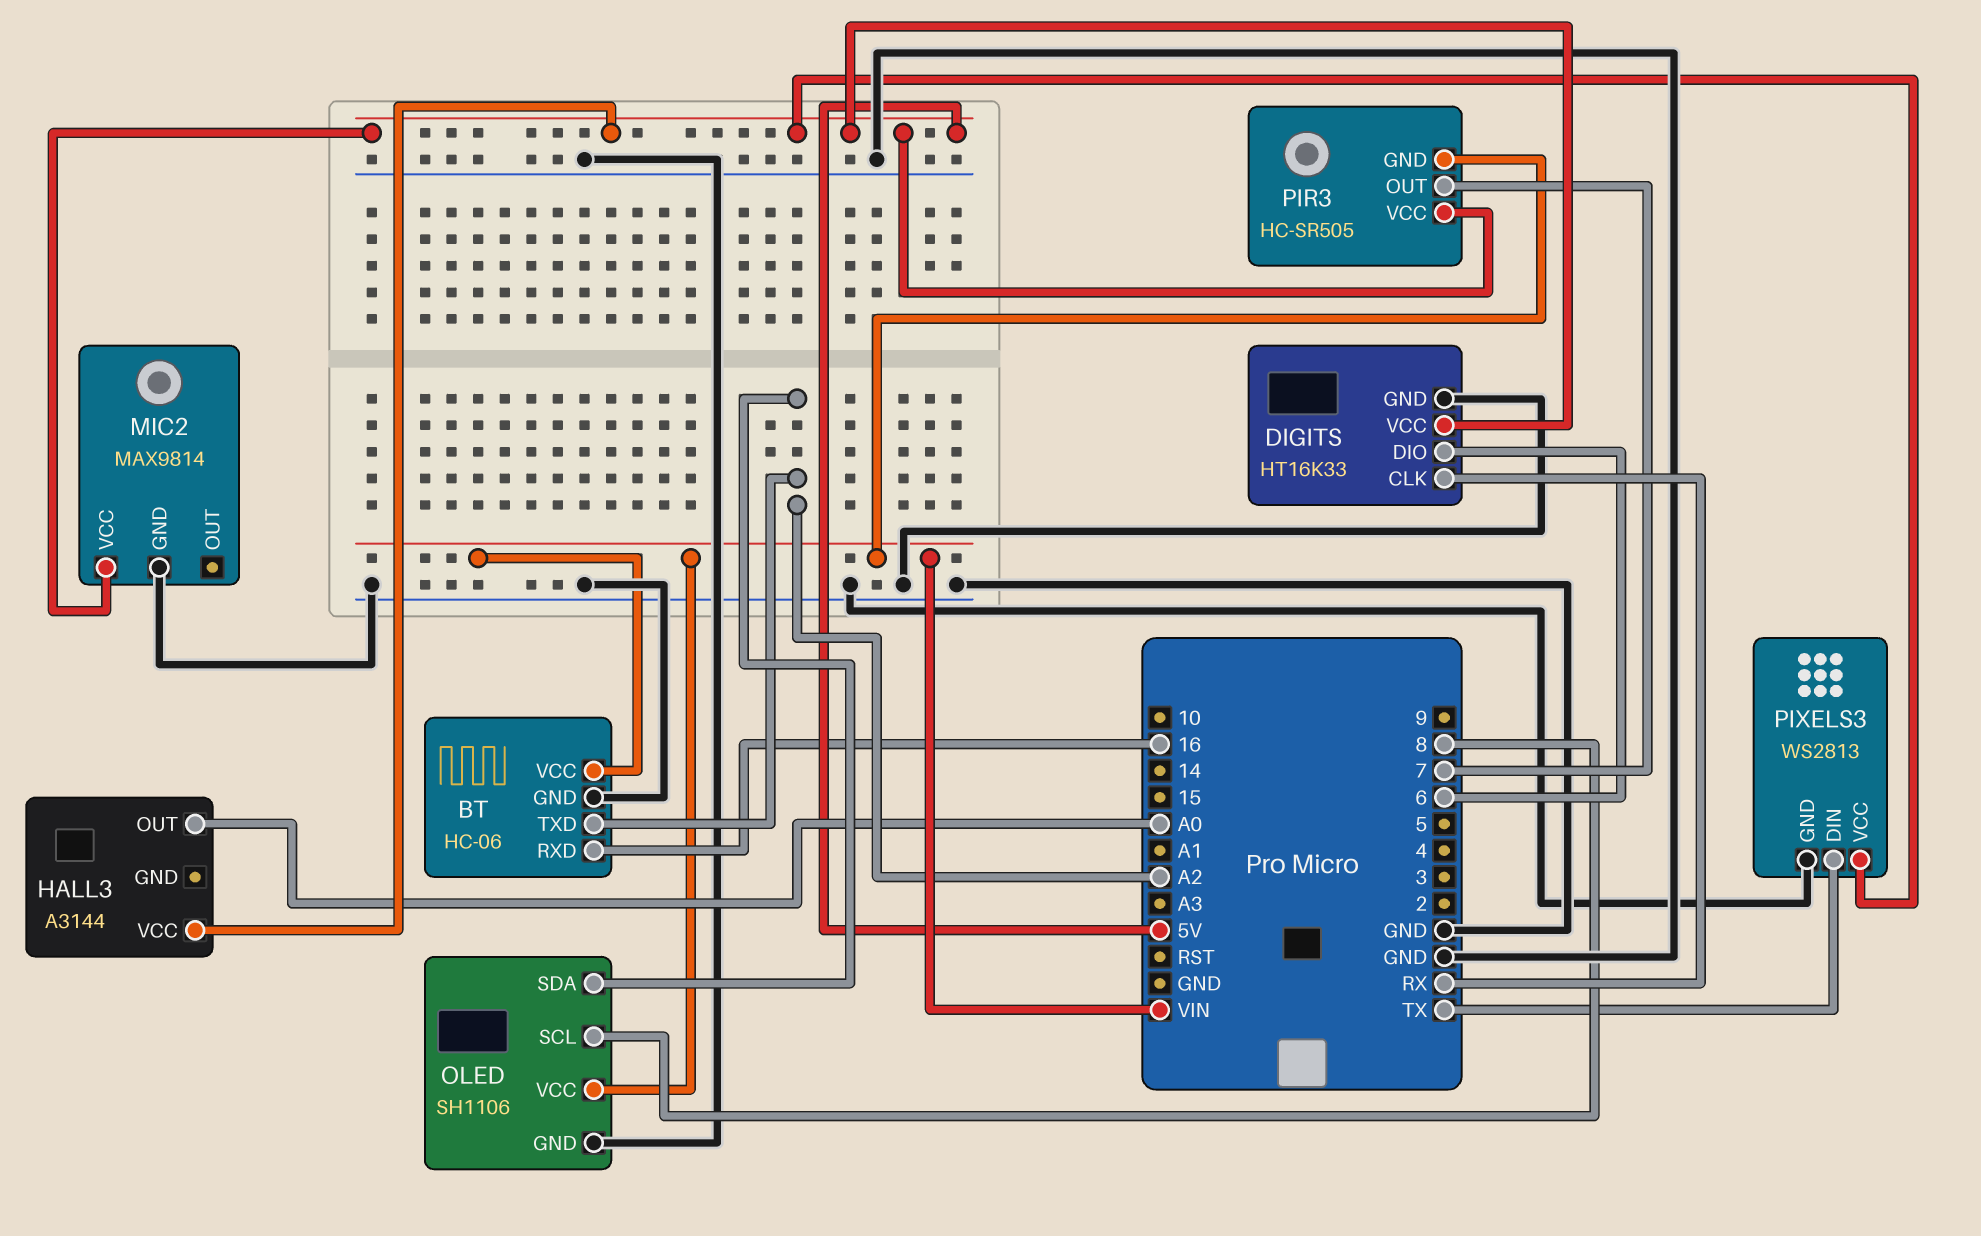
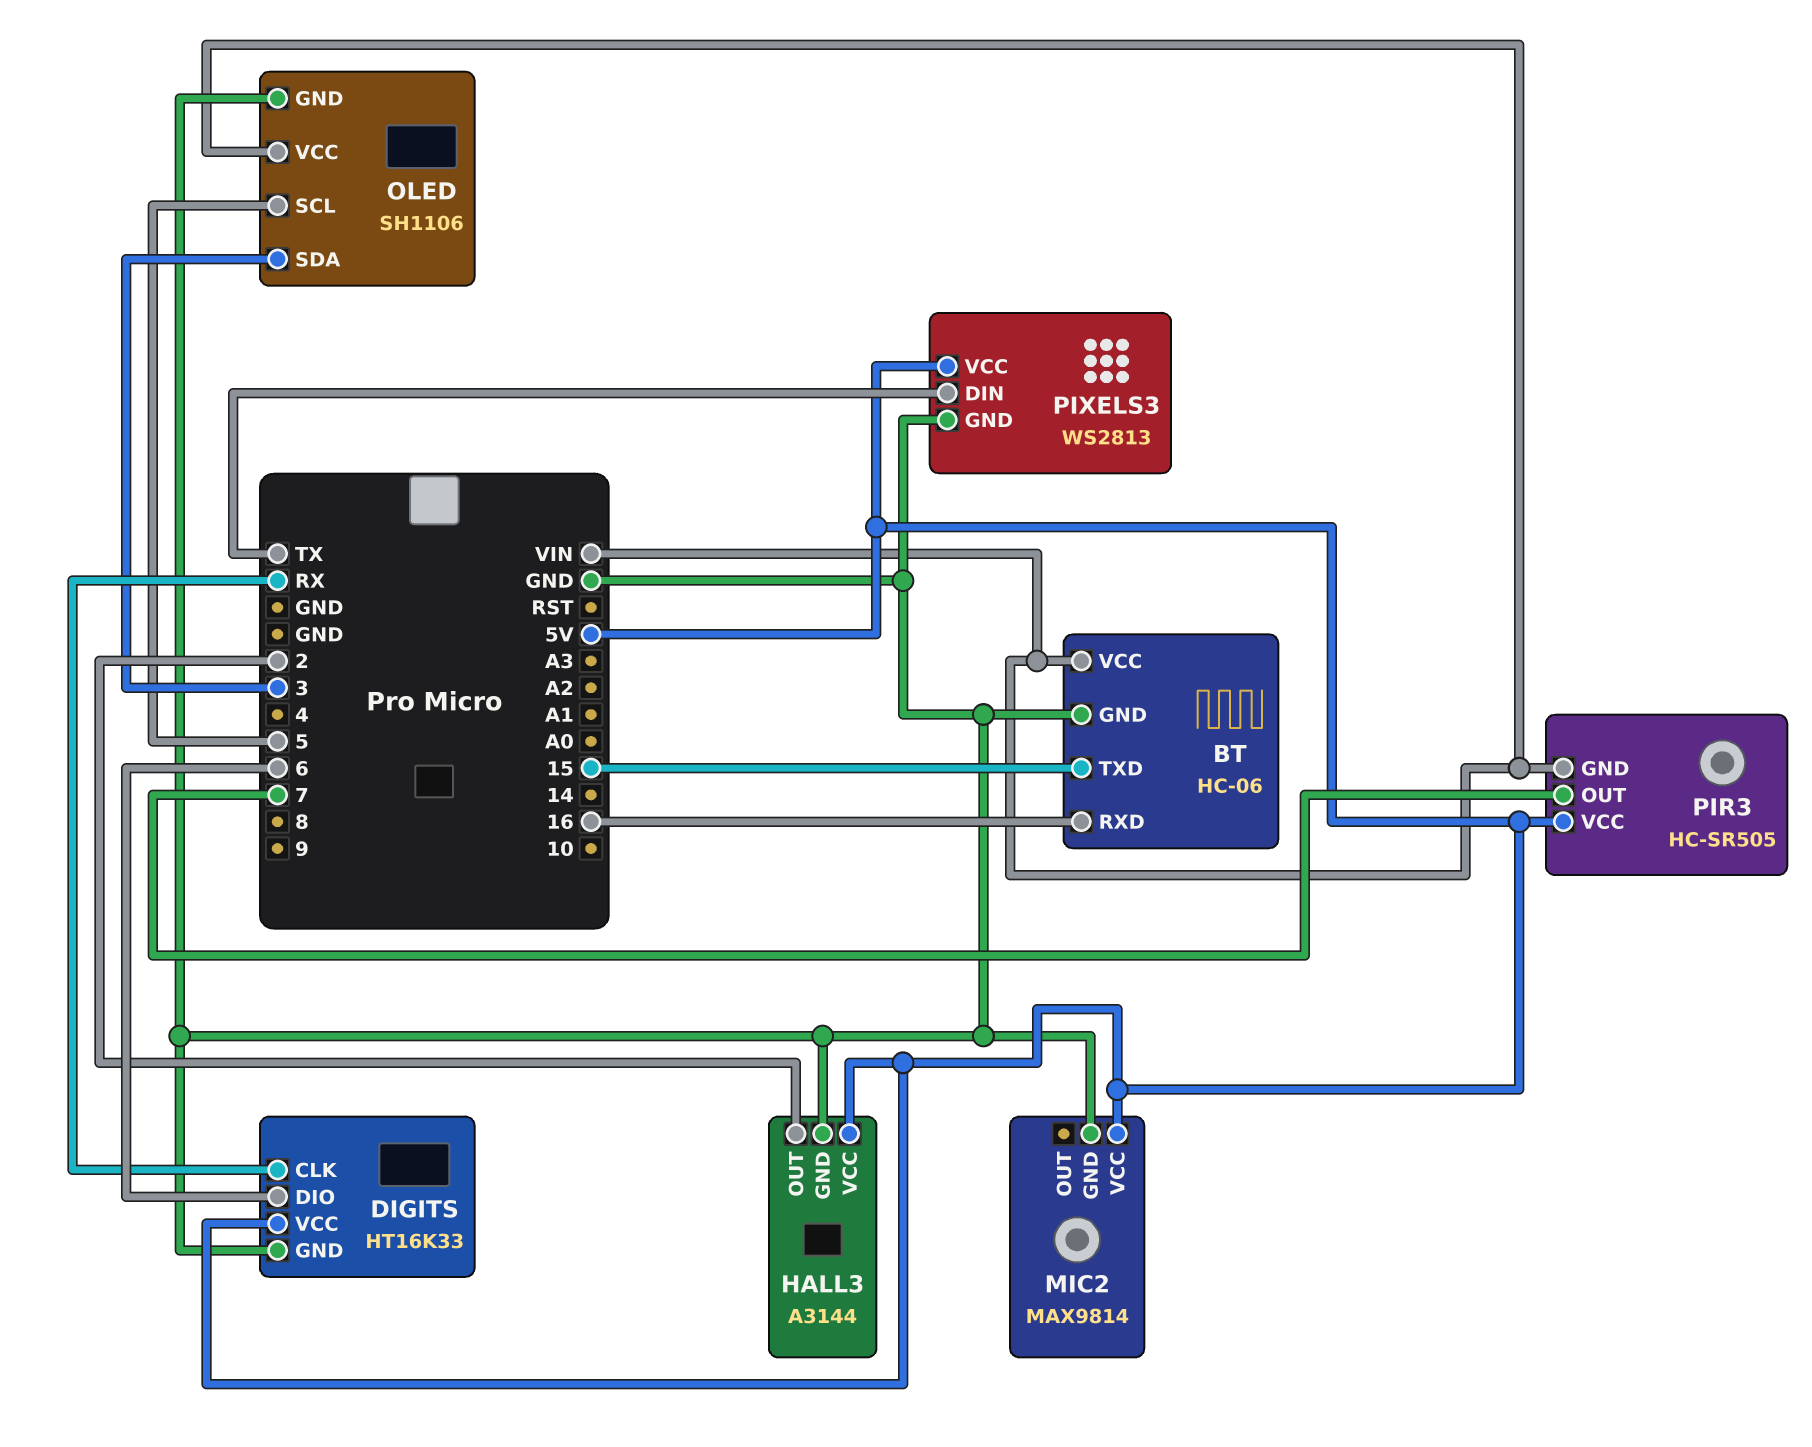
BT pin TXD: A2 -> 15
HALL3 pin GND: none -> GND
HALL3 pin OUT: A0 -> 2
OLED pin SCL: 8 -> 5
OLED pin SDA: A2 -> 3

